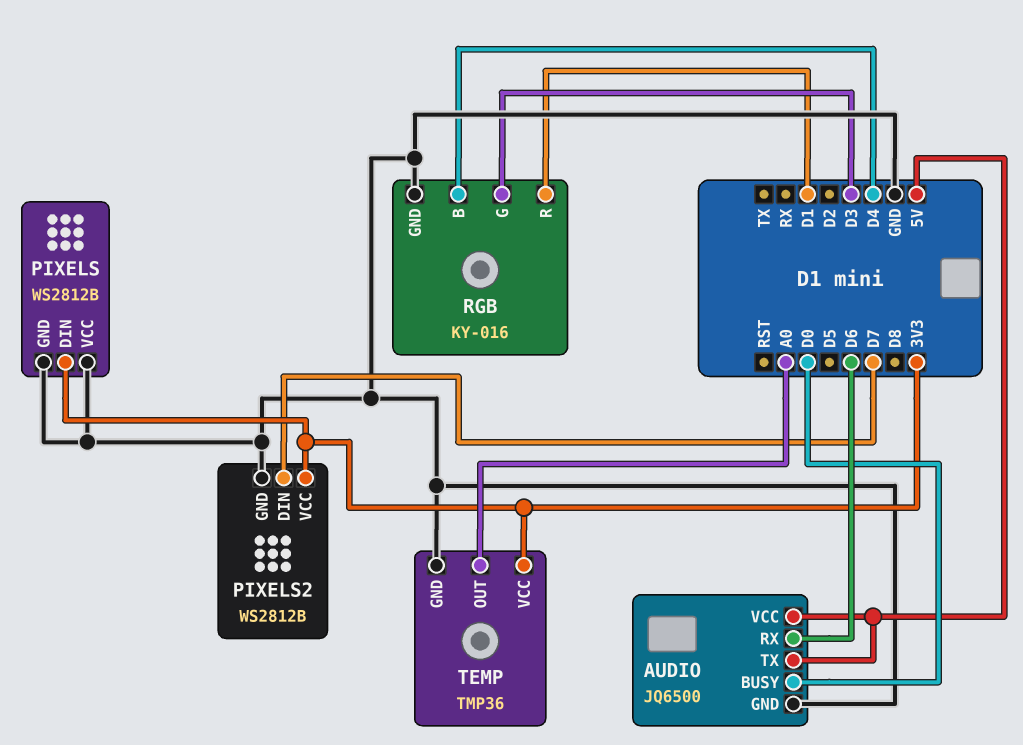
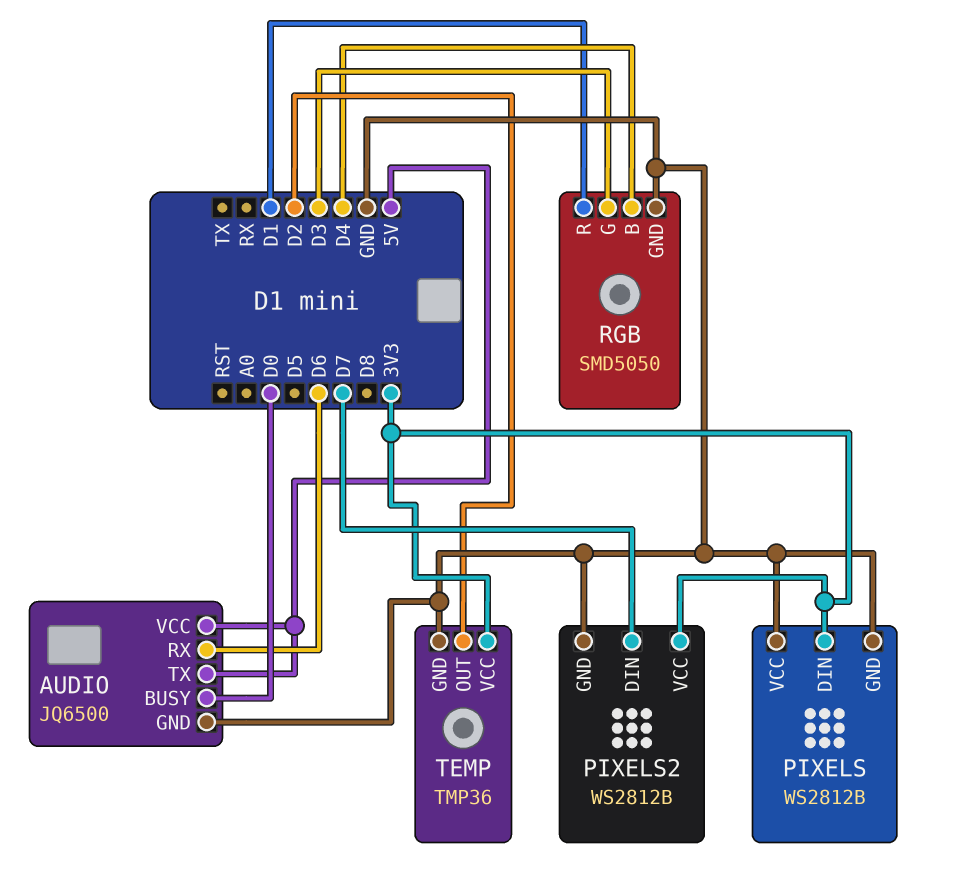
RGB: KY-016 -> SMD5050
TEMP pin OUT: A0 -> D2

